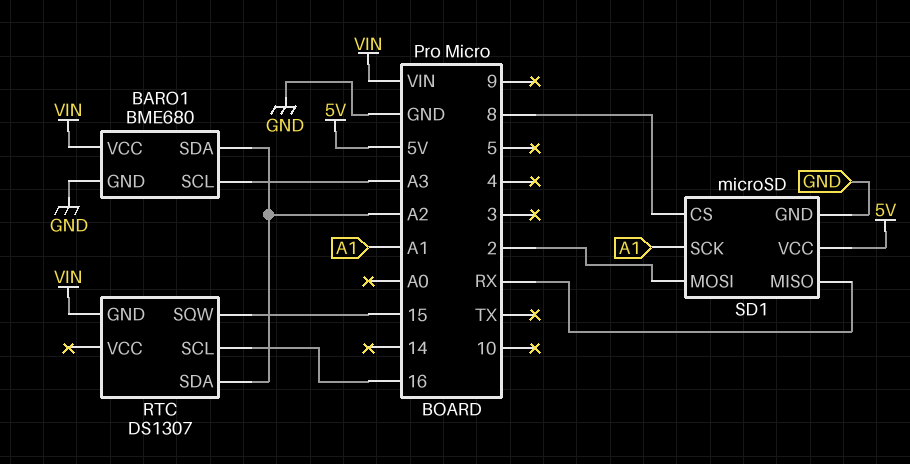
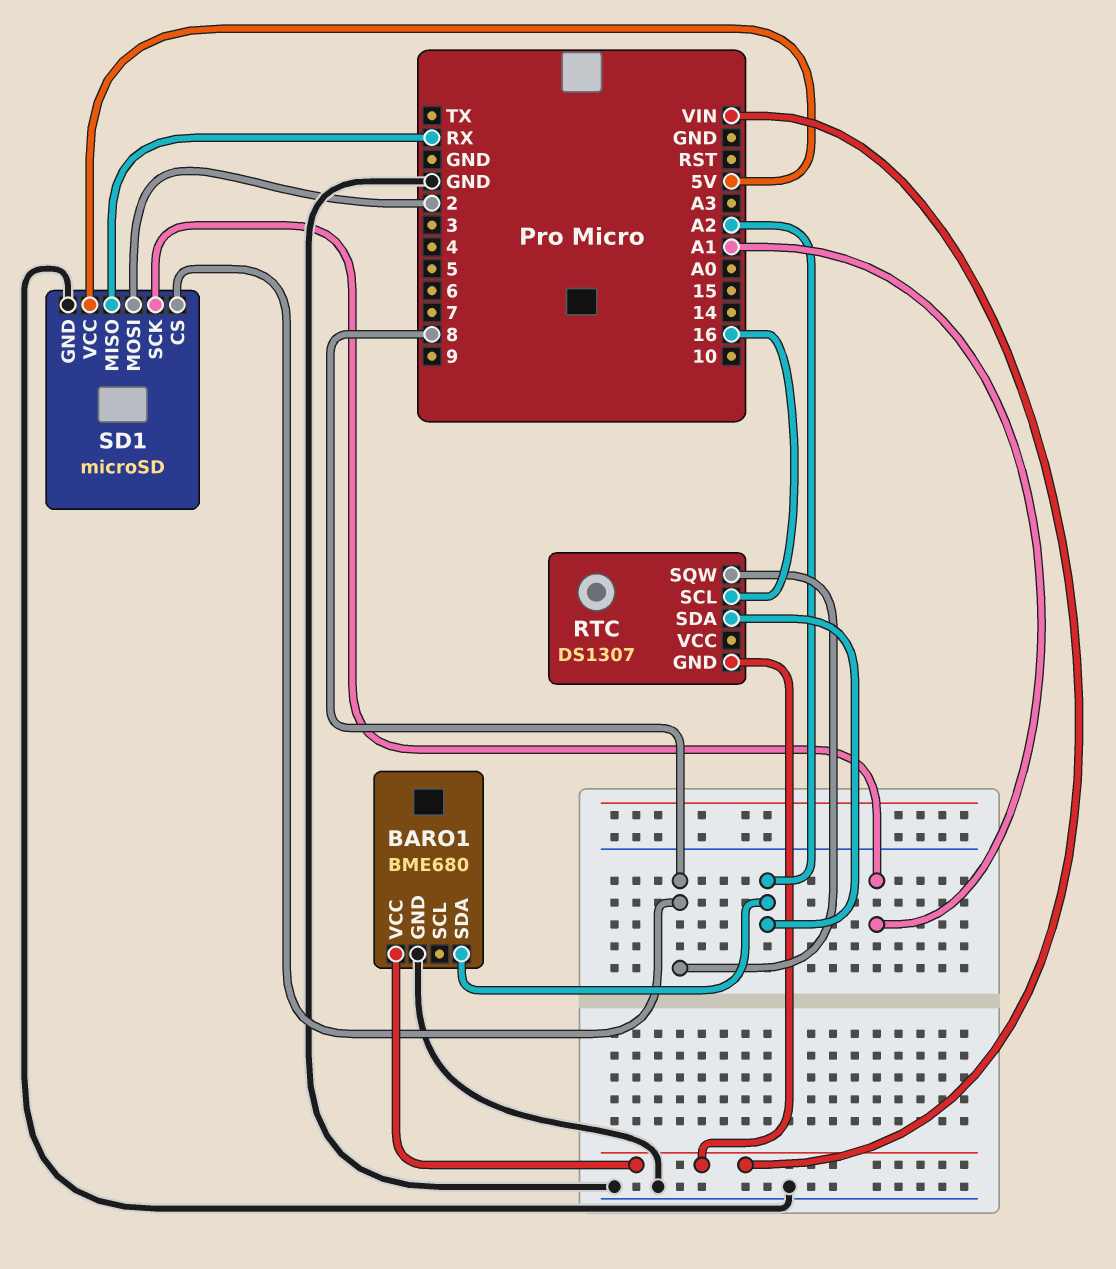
BARO1 pin SCL: A3 -> none
RTC pin SQW: 15 -> 8

